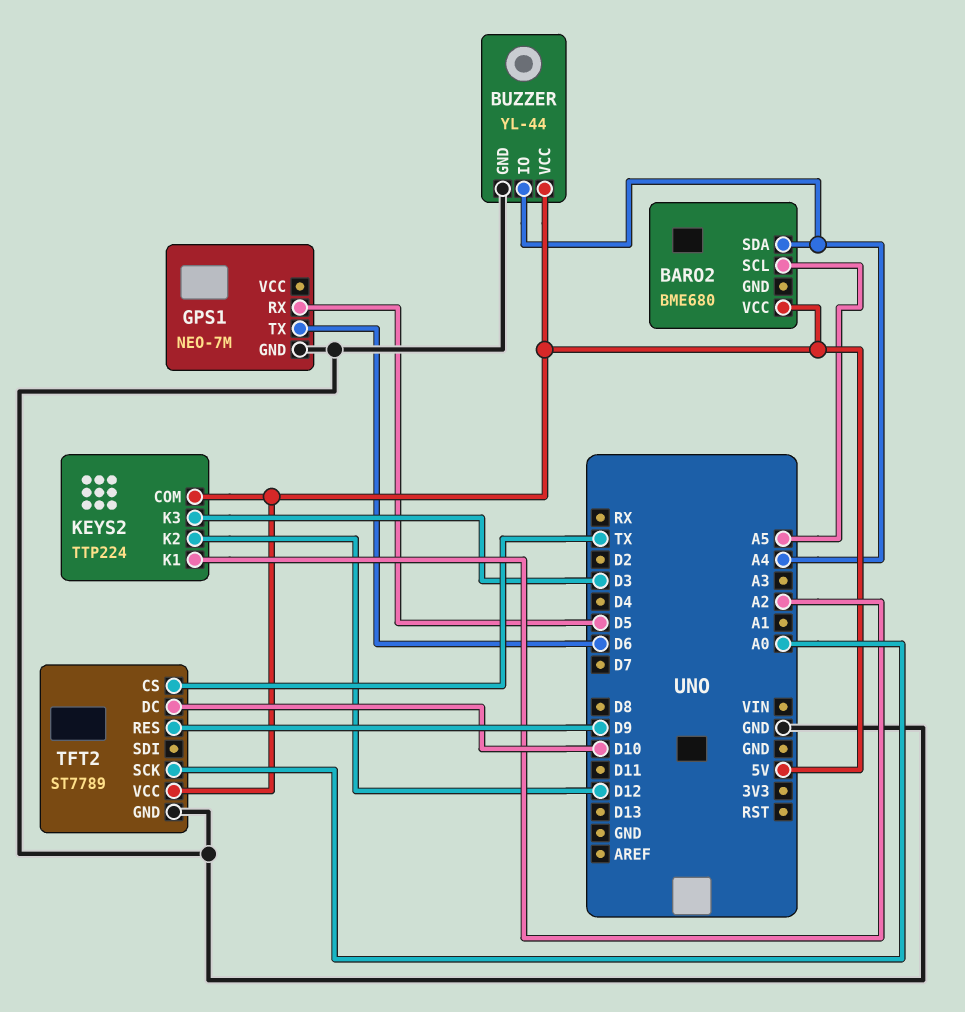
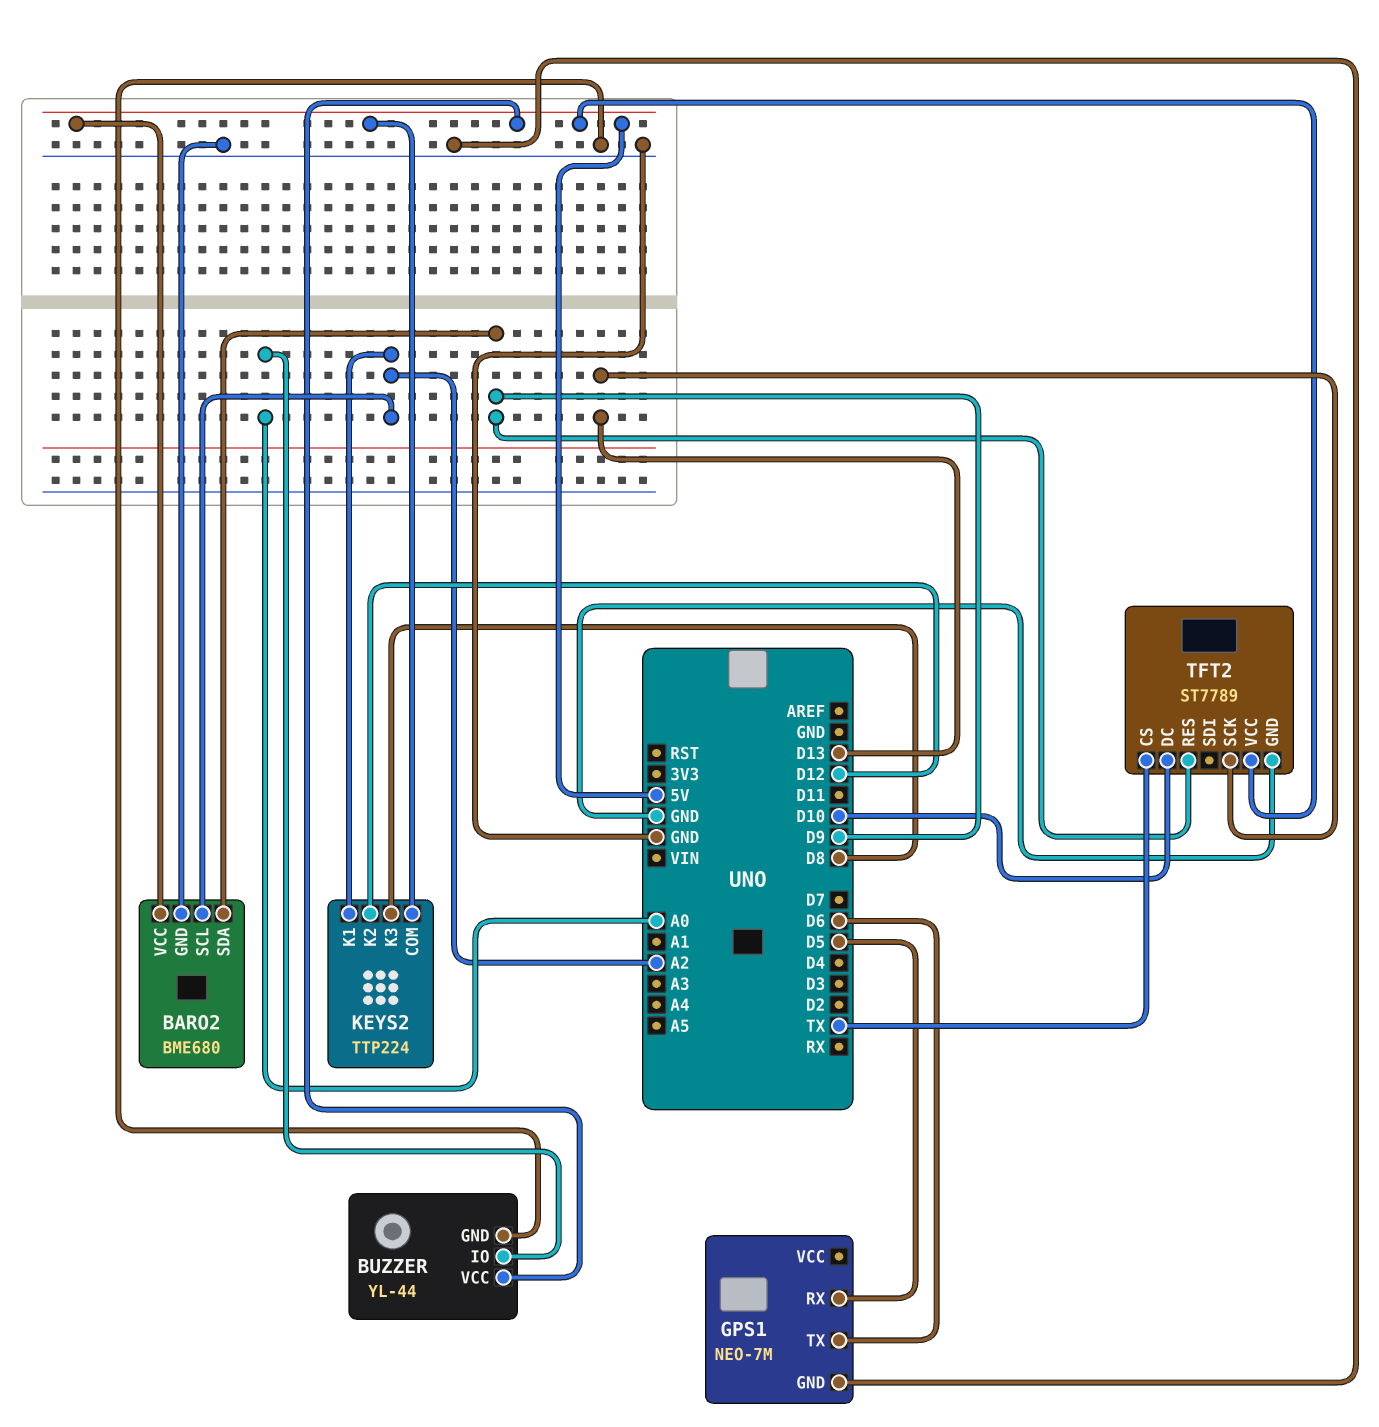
BARO2 pin GND: none -> GND
BARO2 pin SCL: A5 -> A2
BARO2 pin SDA: A4 -> D9
BUZZER pin IO: A4 -> A0
KEYS2 pin K3: D3 -> D8
TFT2 pin SCK: A0 -> D13

